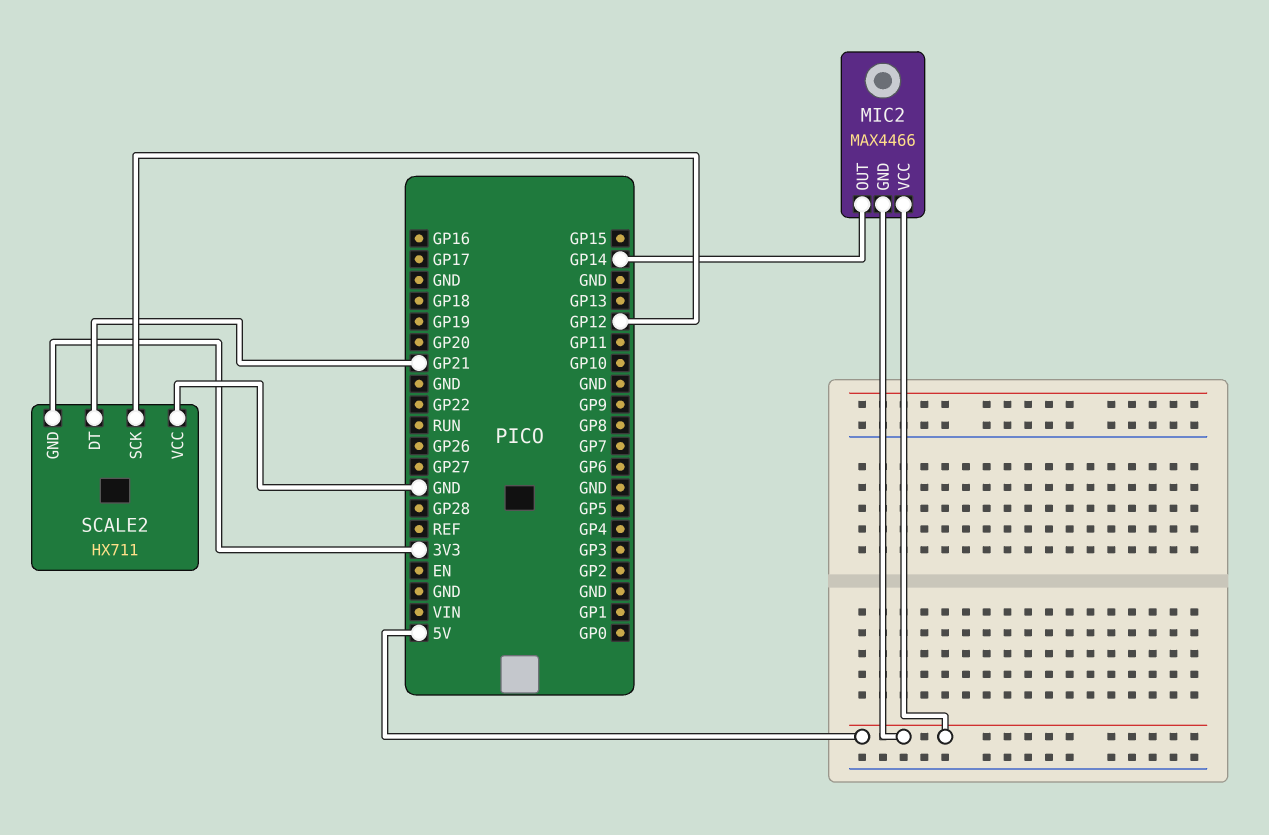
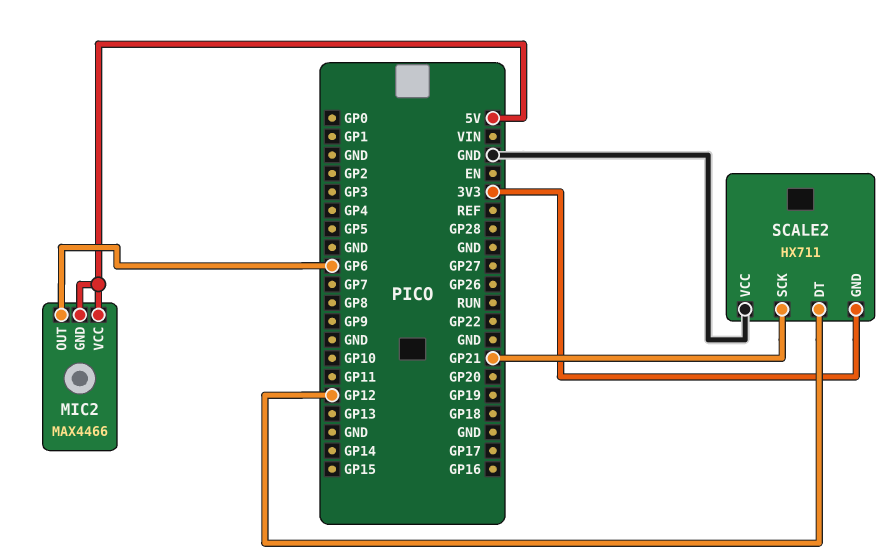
MIC2 pin OUT: GP14 -> GP6
SCALE2 pin DT: GP21 -> GP12
SCALE2 pin SCK: GP12 -> GP21

